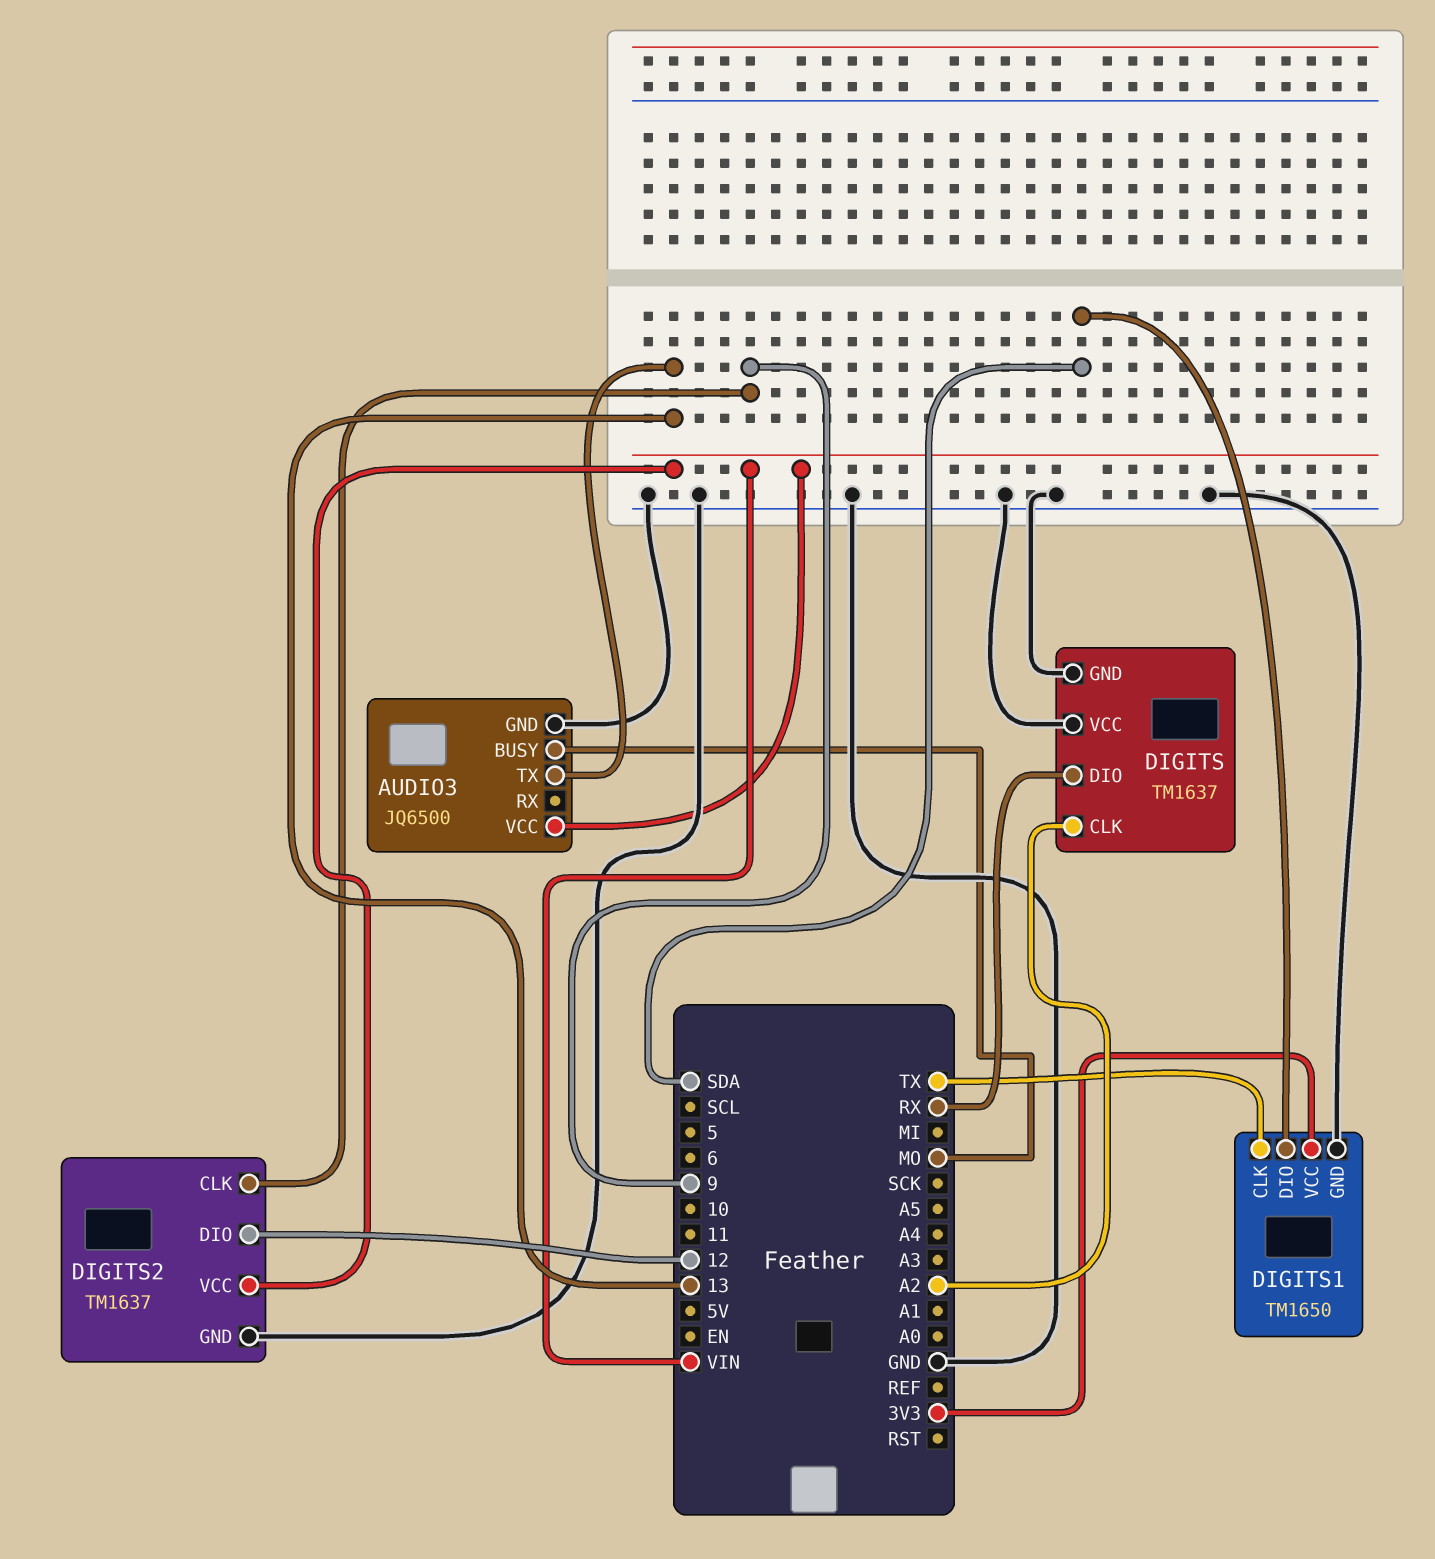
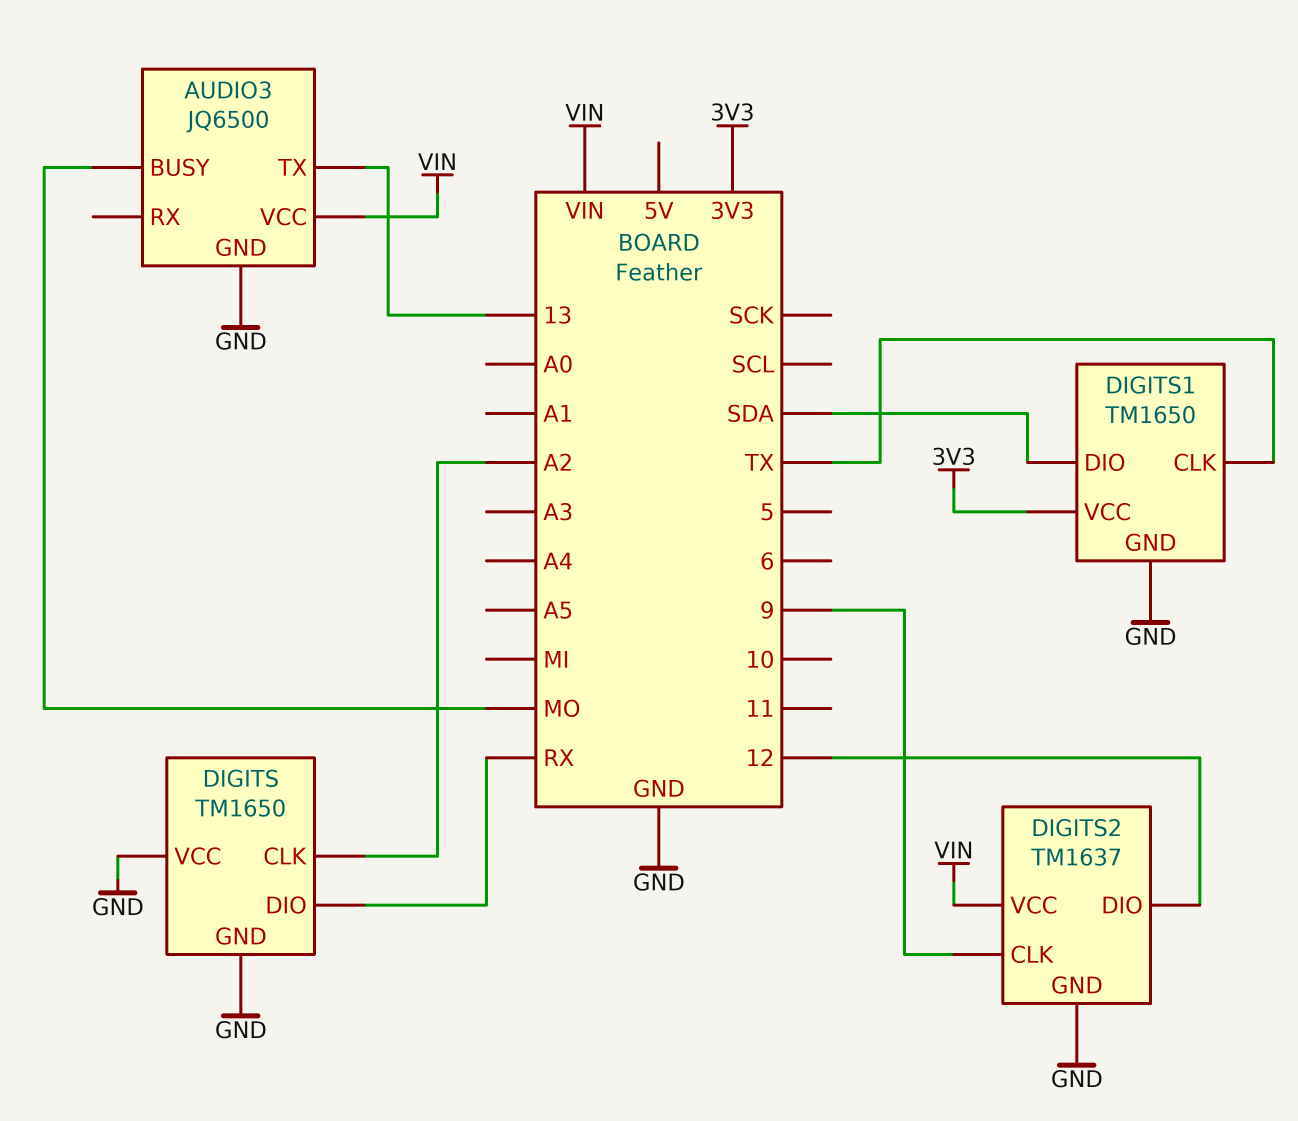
DIGITS: TM1637 -> TM1650

